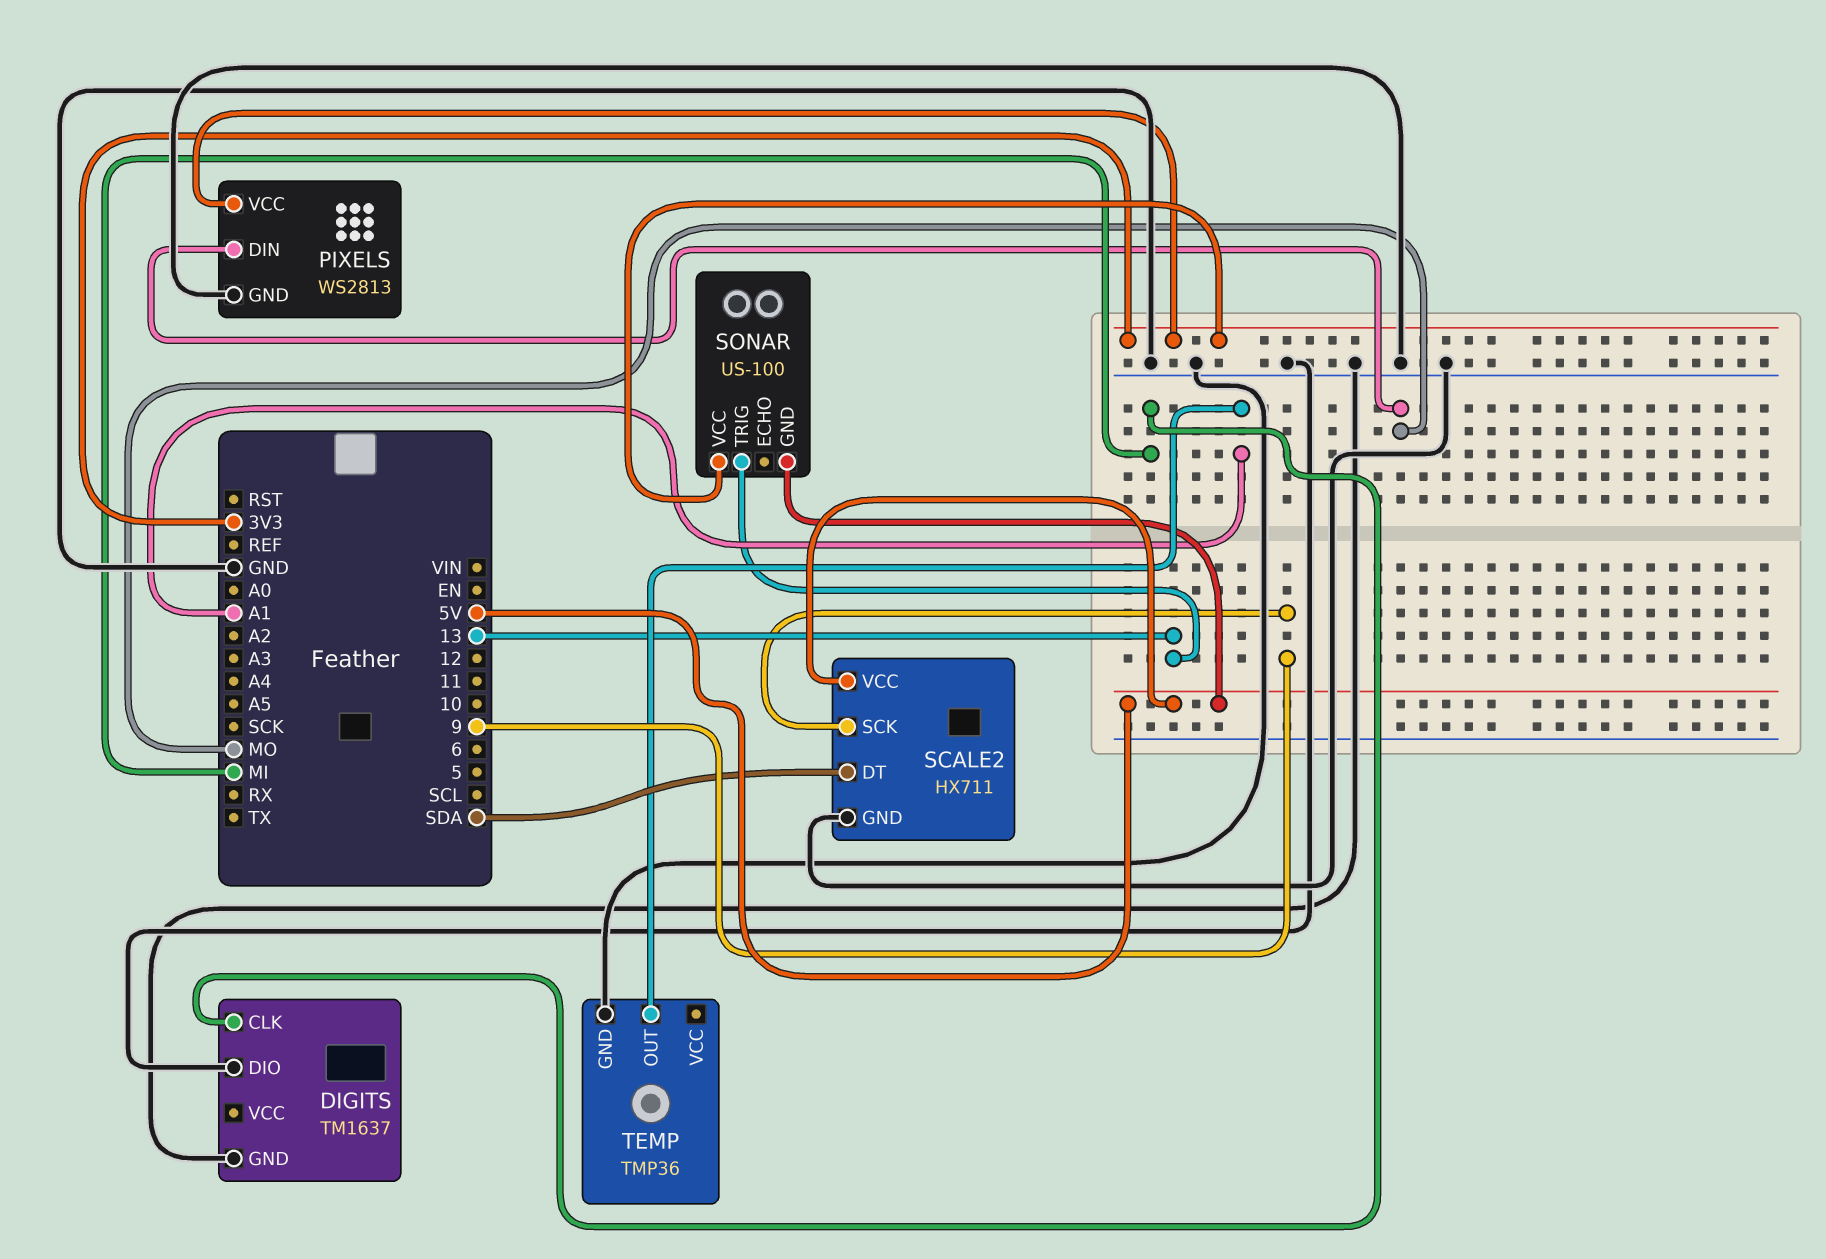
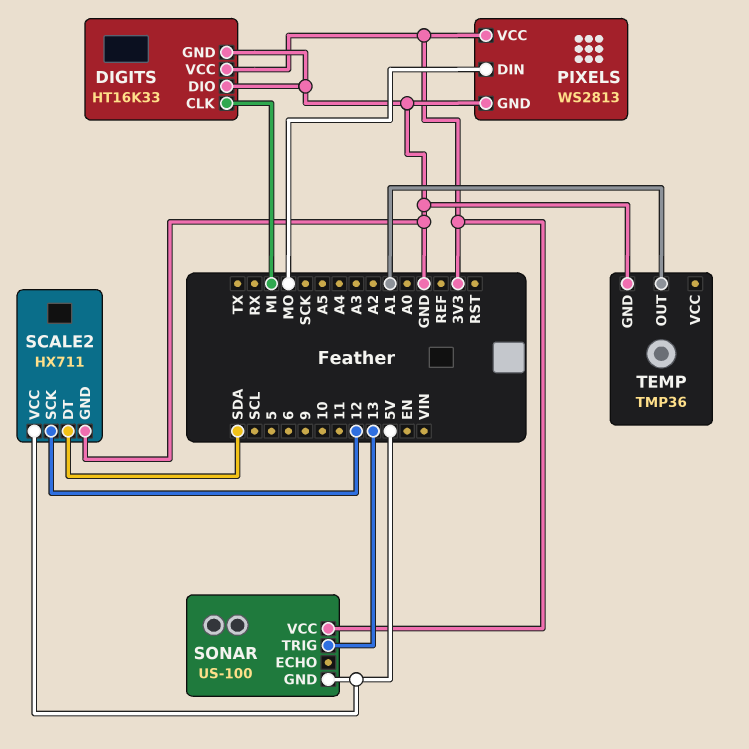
DIGITS: TM1637 -> HT16K33
DIGITS pin VCC: none -> 3V3
SCALE2 pin SCK: 9 -> 12

